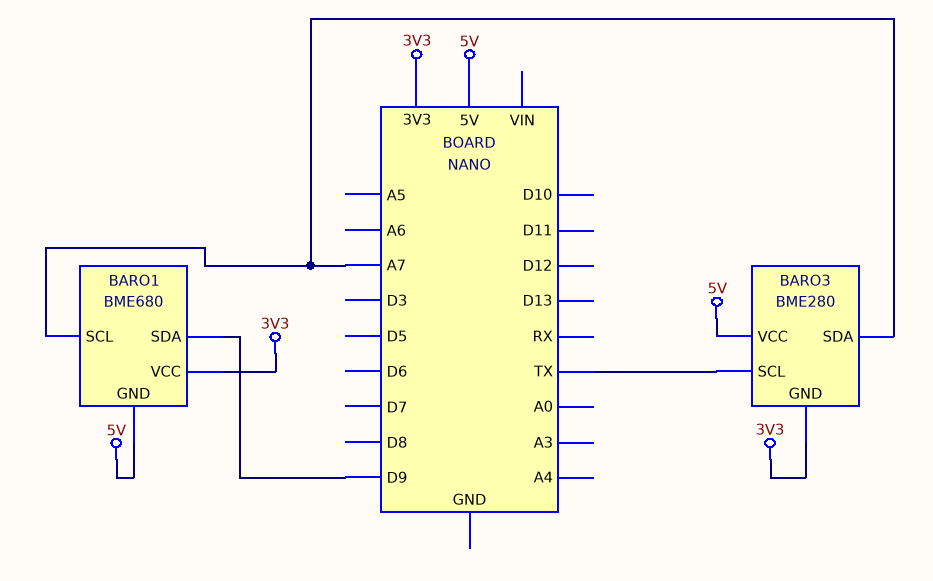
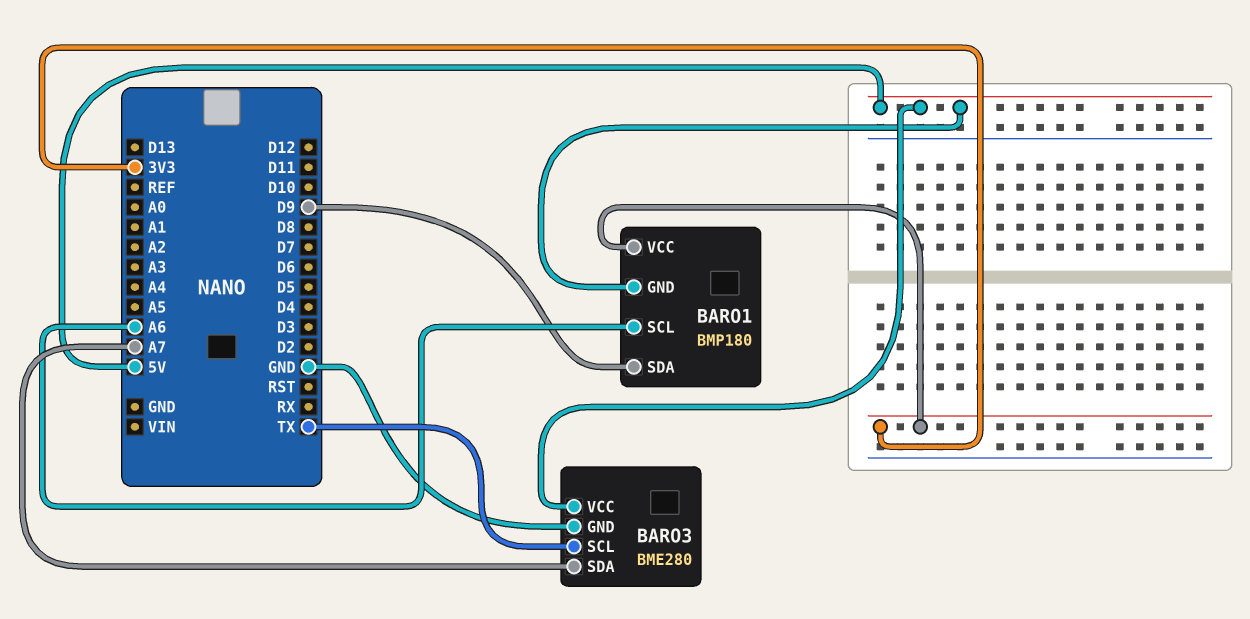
BARO1: BME680 -> BMP180
BARO1 pin SCL: A7 -> A6
BARO3 pin GND: 3V3 -> GND

